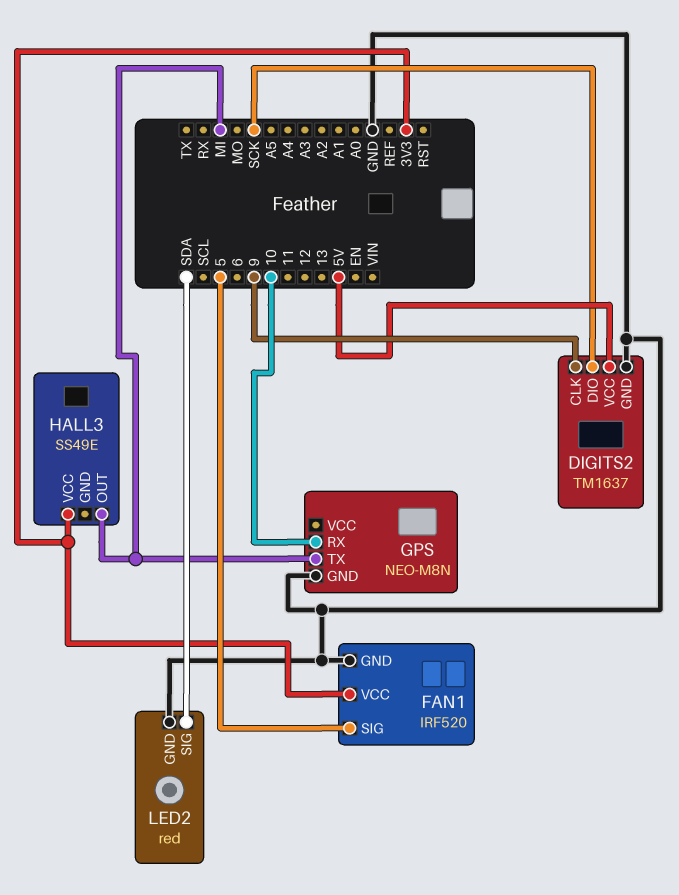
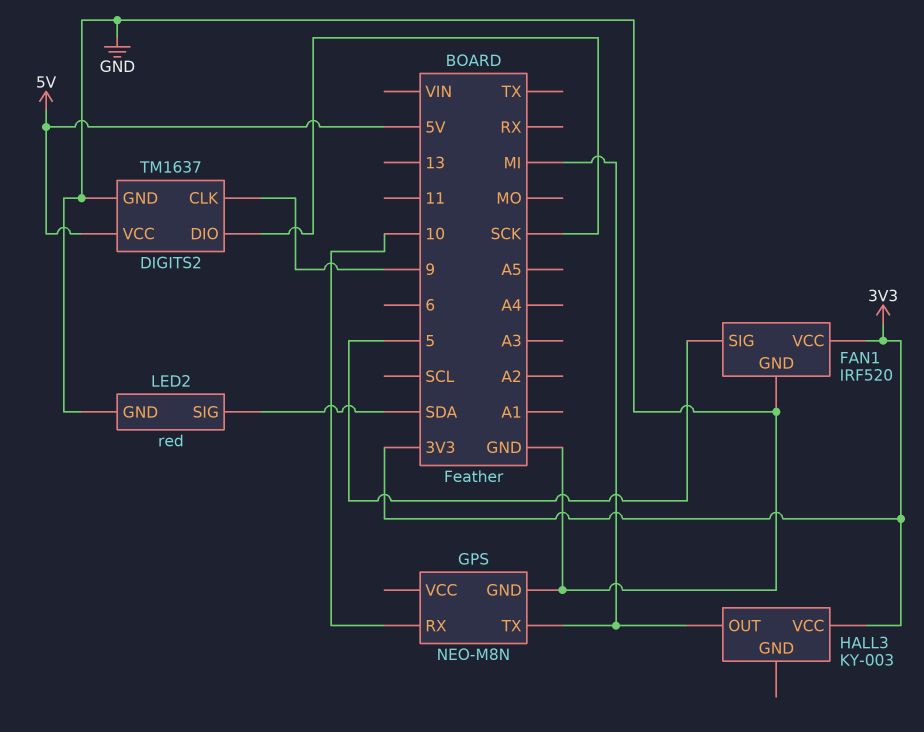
HALL3: SS49E -> KY-003

